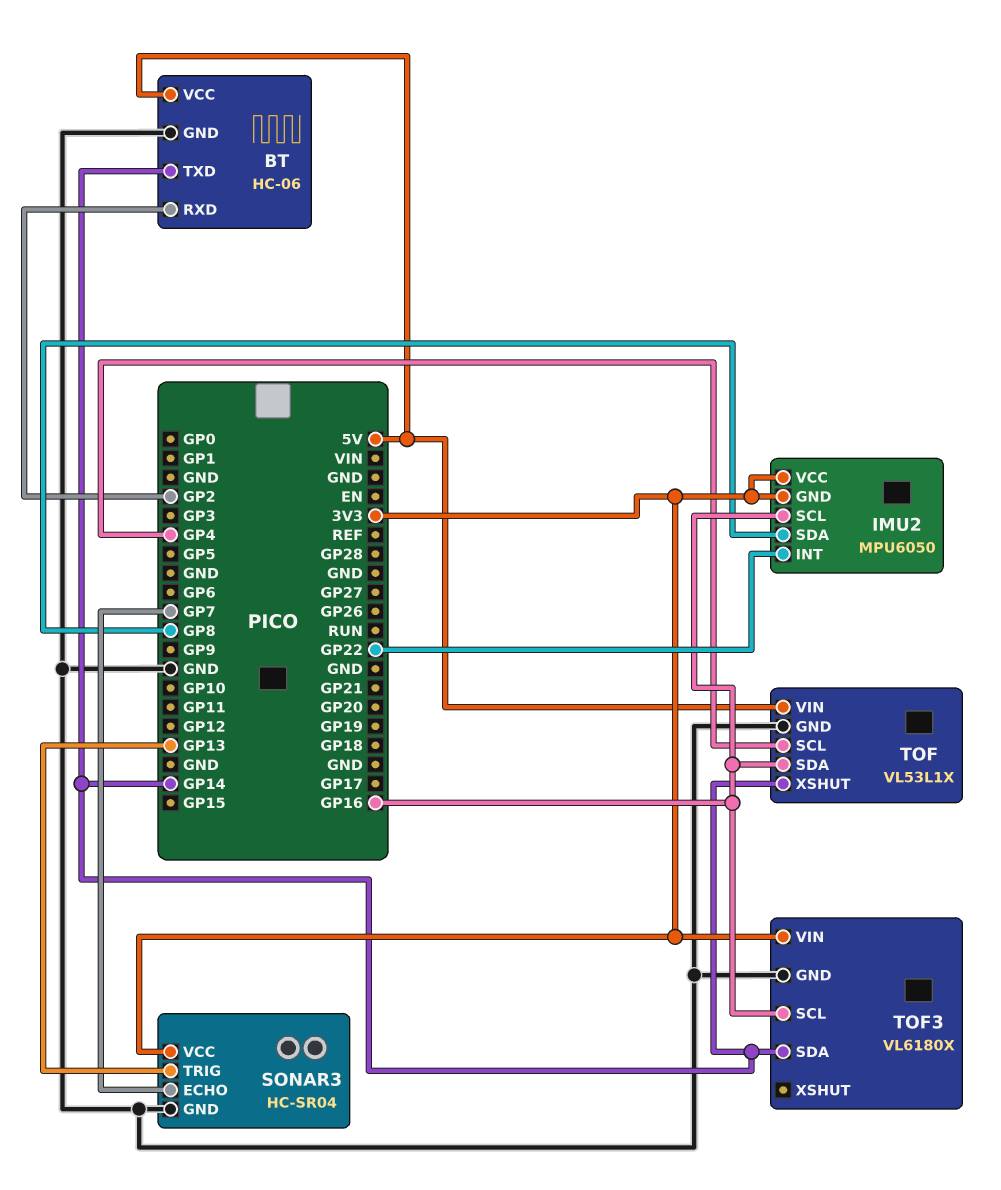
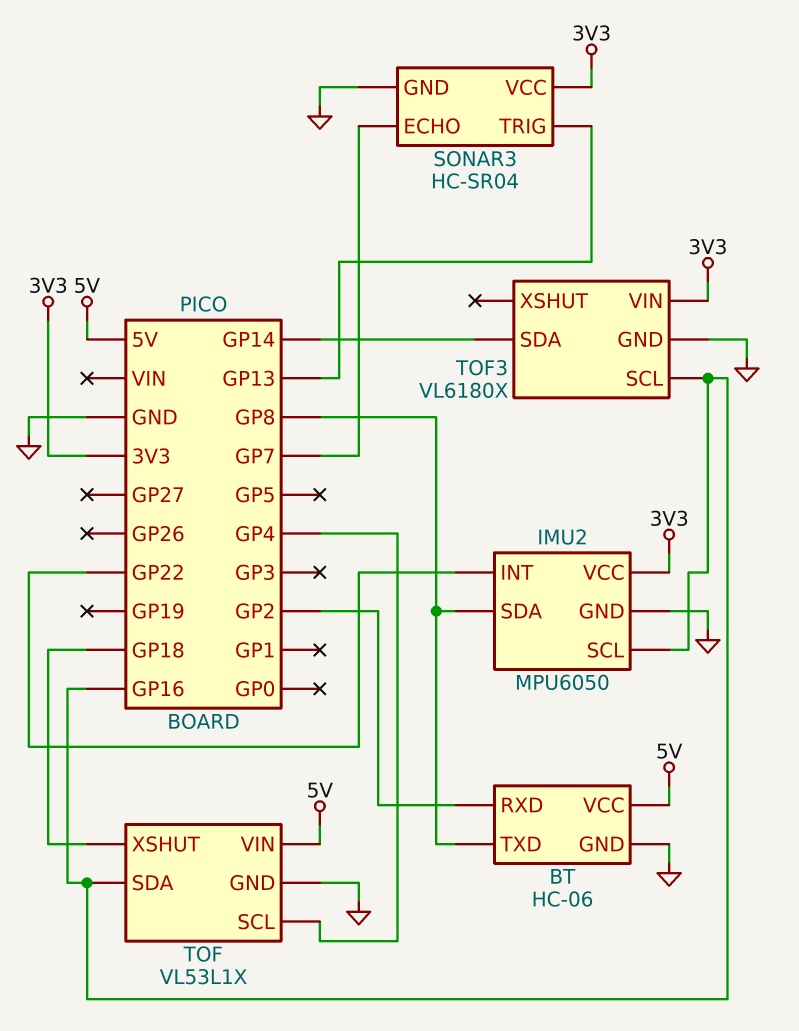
BT pin TXD: GP14 -> GP8
IMU2 pin GND: 3V3 -> GND
TOF pin XSHUT: GP14 -> GP18

